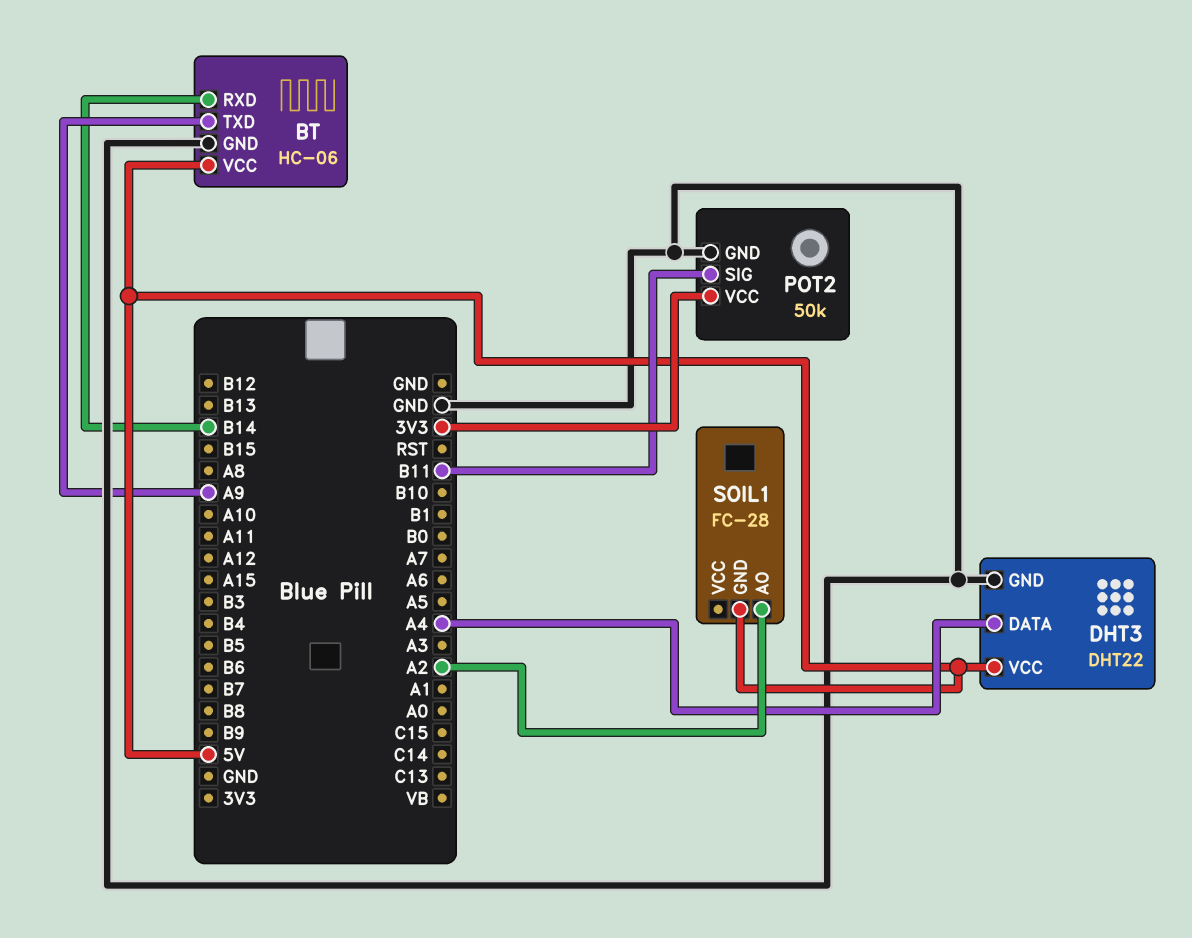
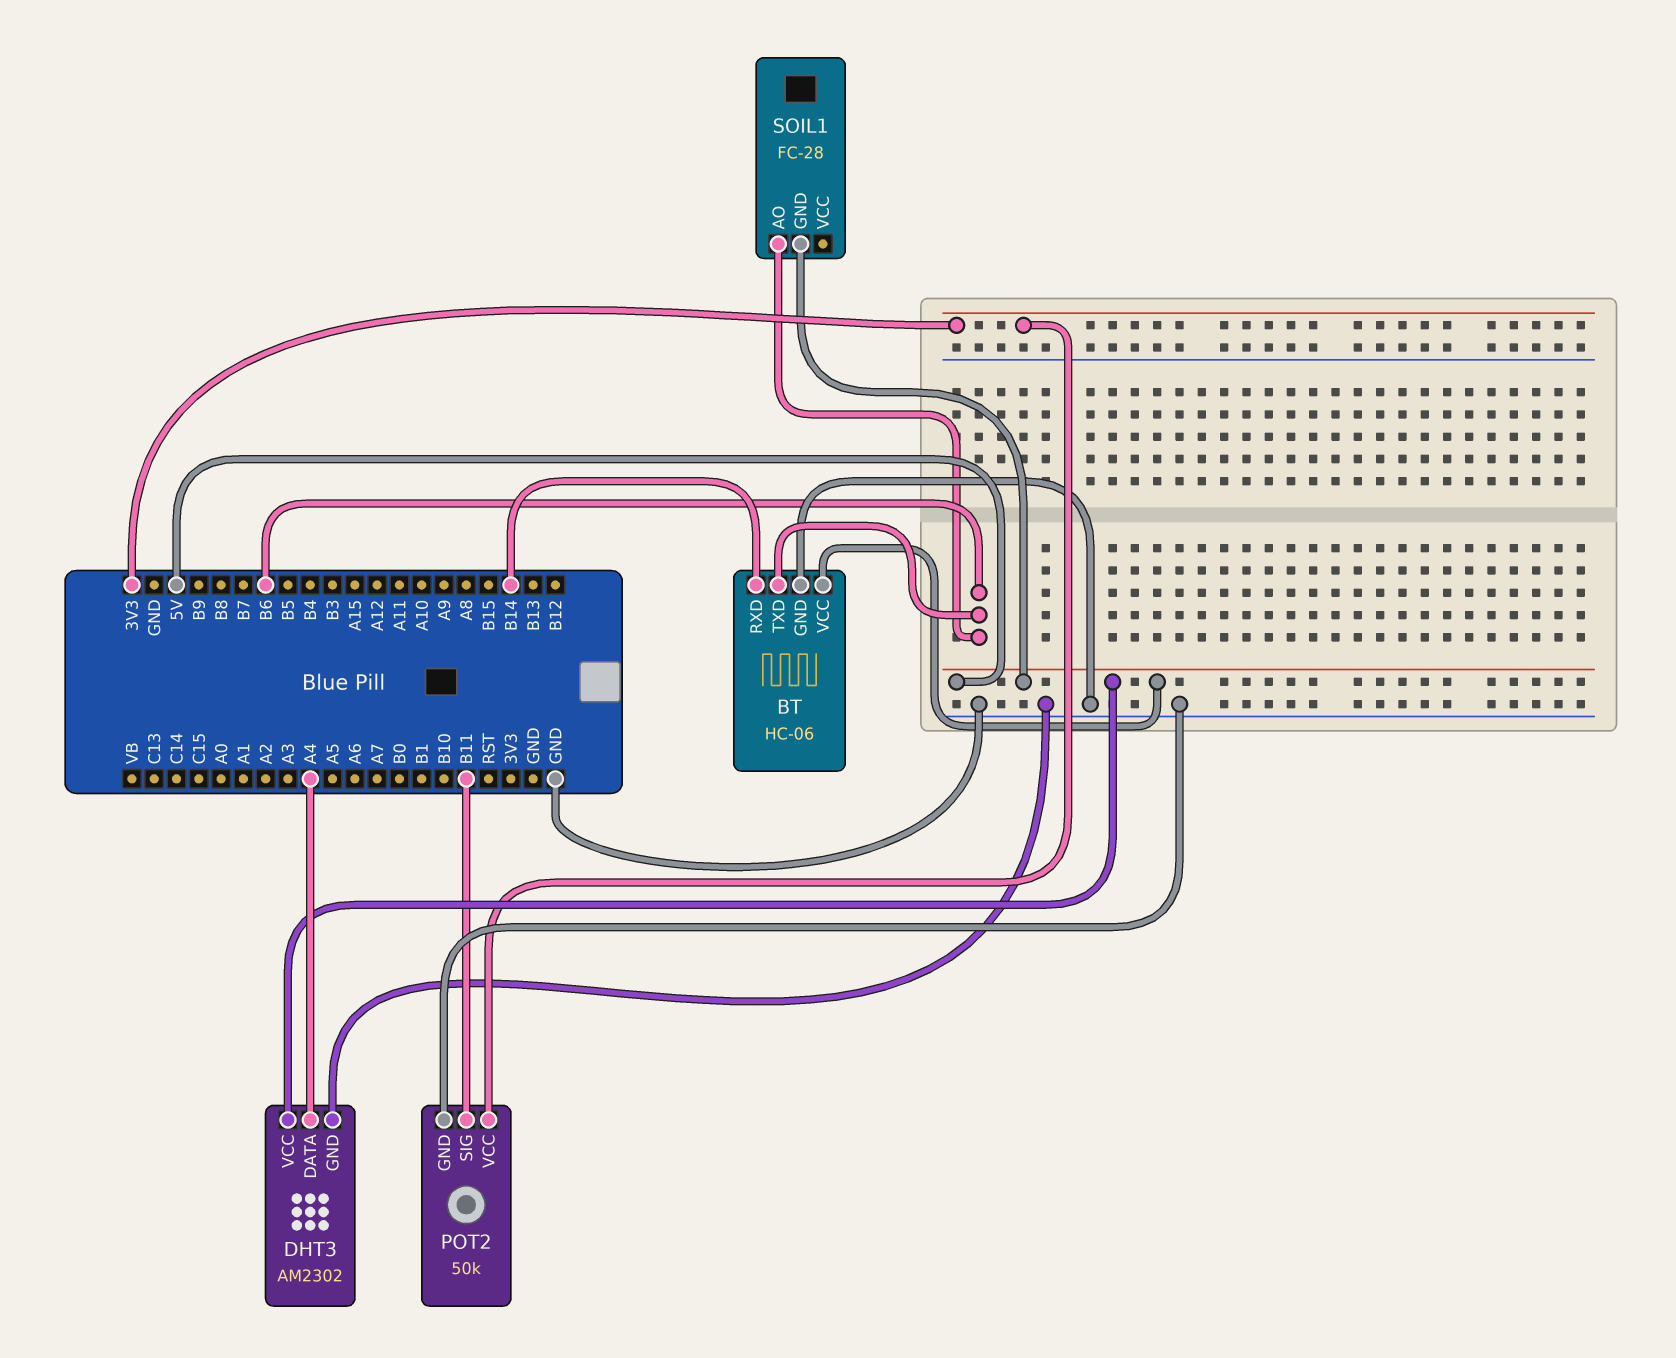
BT pin TXD: A9 -> B6
DHT3: DHT22 -> AM2302
SOIL1 pin AO: A2 -> B6

